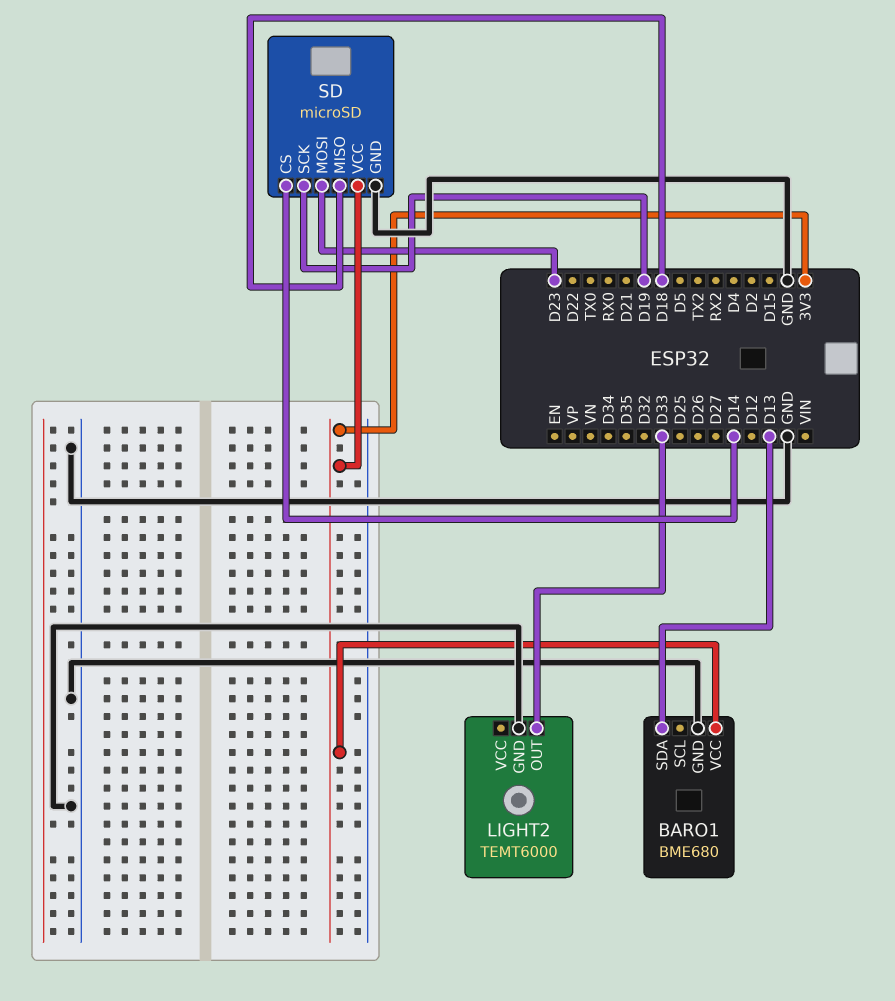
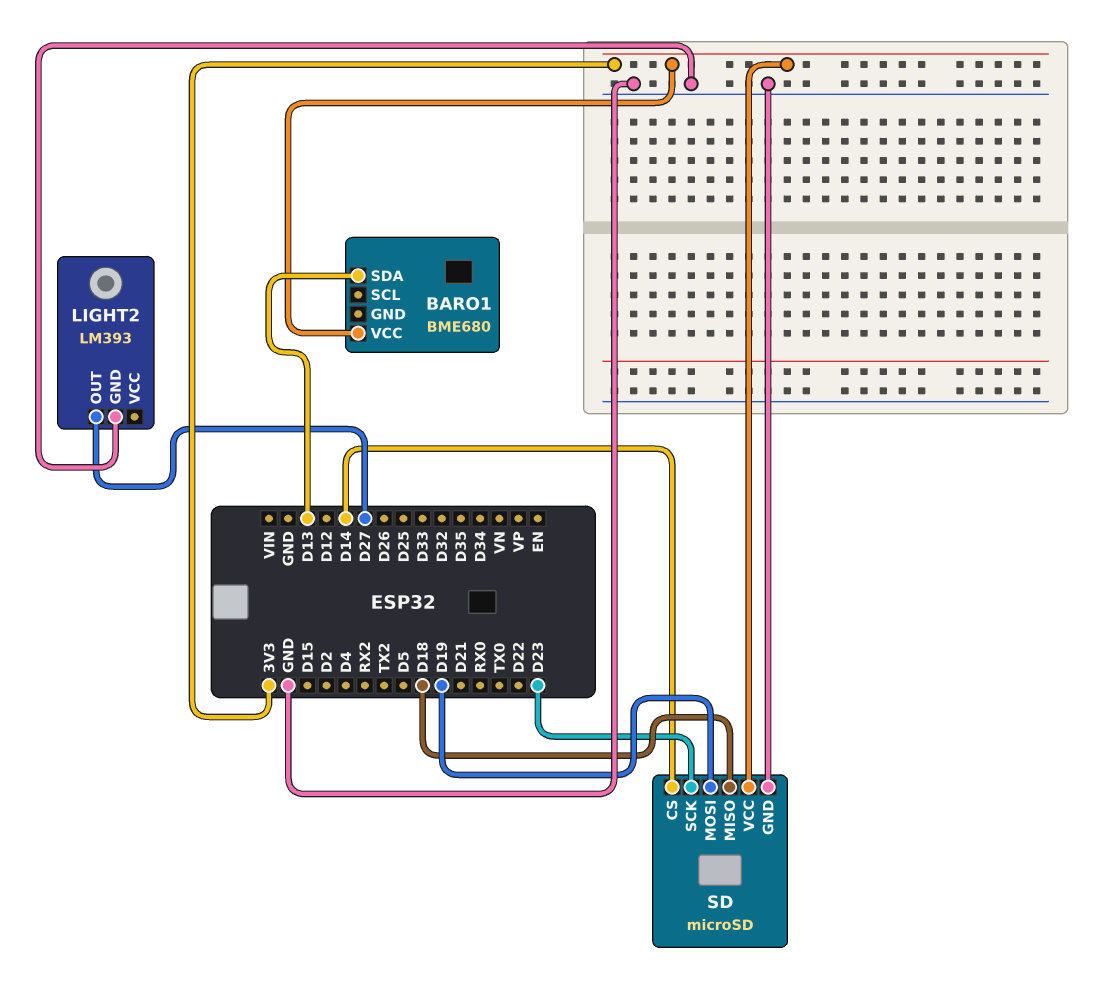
BARO1 pin GND: GND -> none
LIGHT2: TEMT6000 -> LM393
LIGHT2 pin OUT: D33 -> D27
SD pin MOSI: D23 -> D19
SD pin SCK: D19 -> D23

